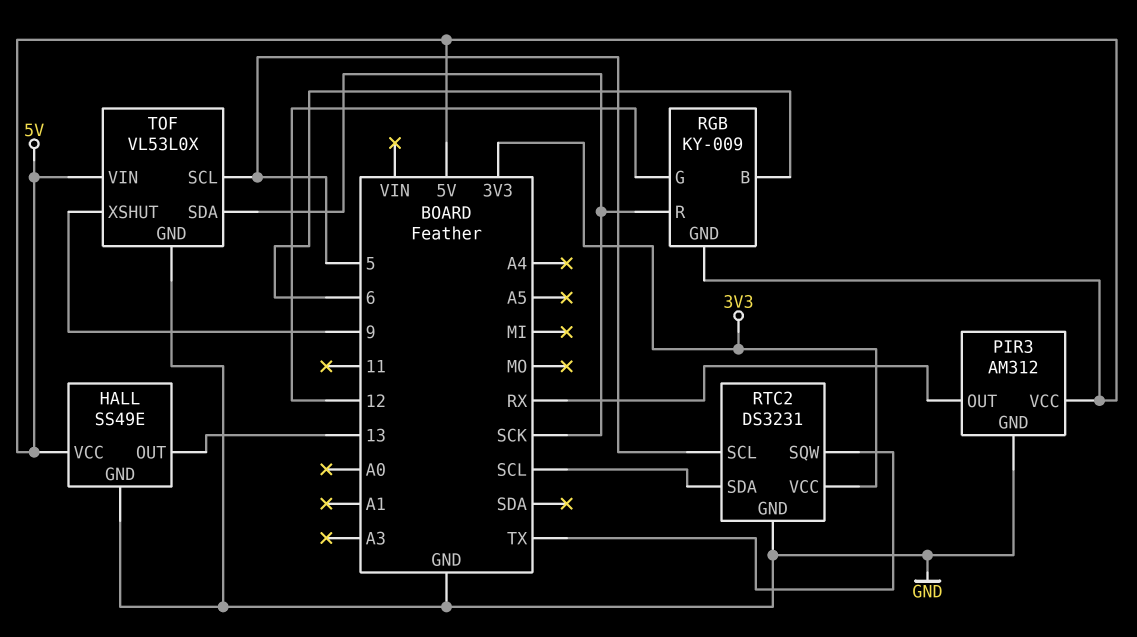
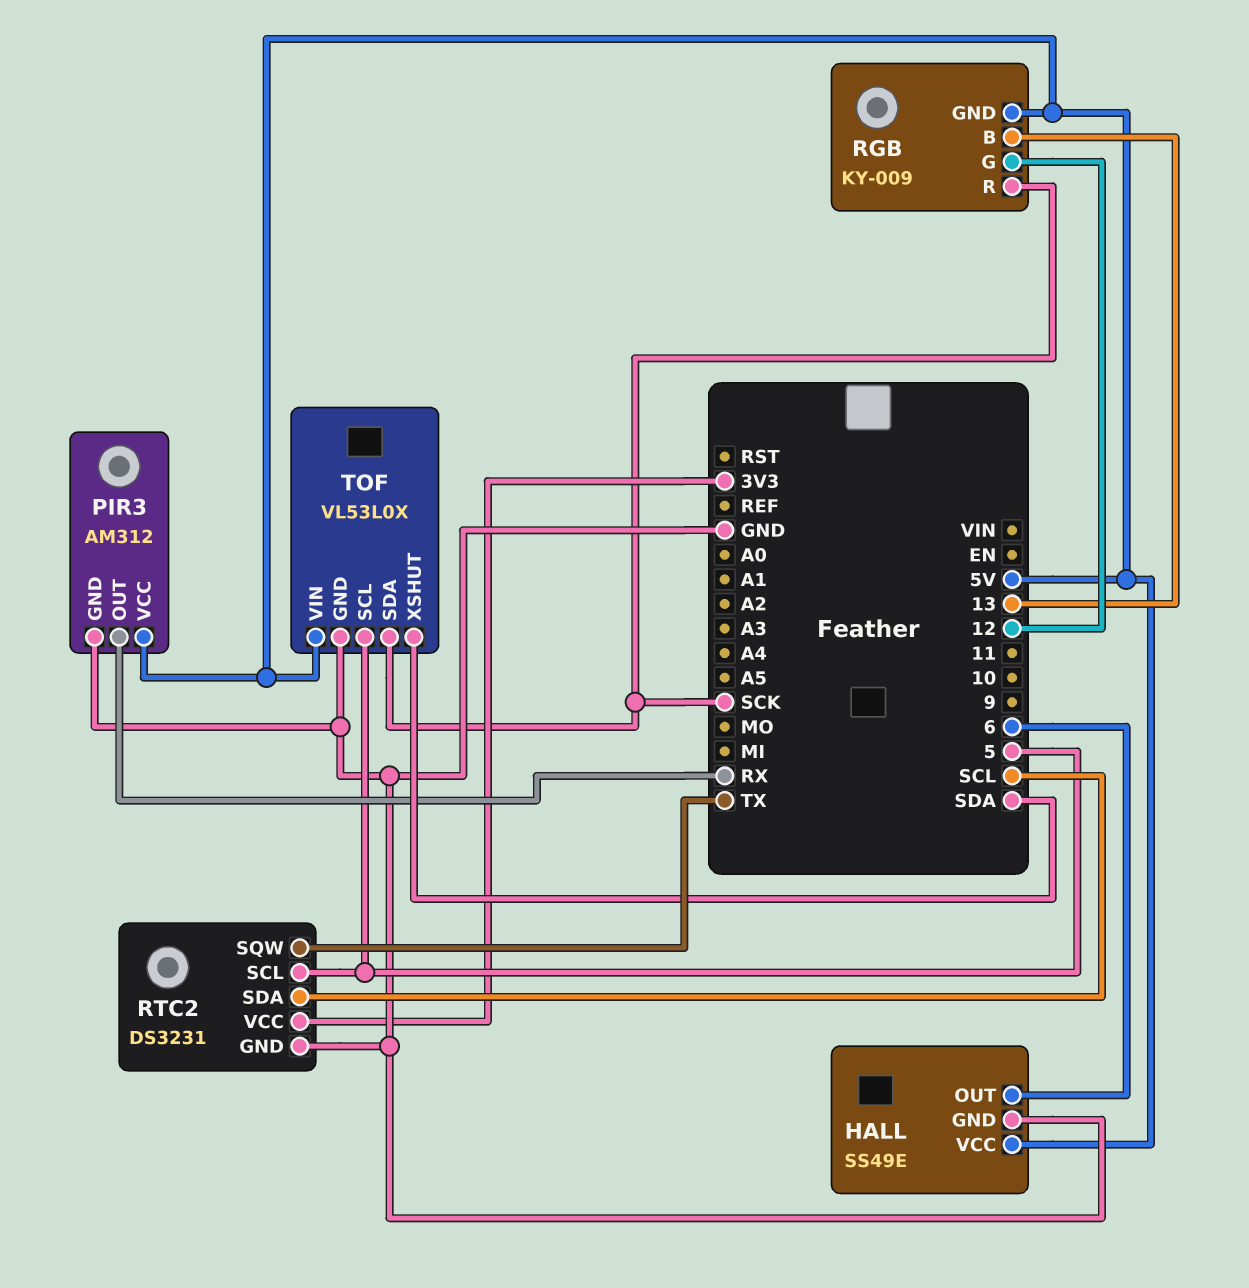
HALL pin OUT: 13 -> 6
RGB pin B: 6 -> 13
TOF pin XSHUT: 9 -> SDA

